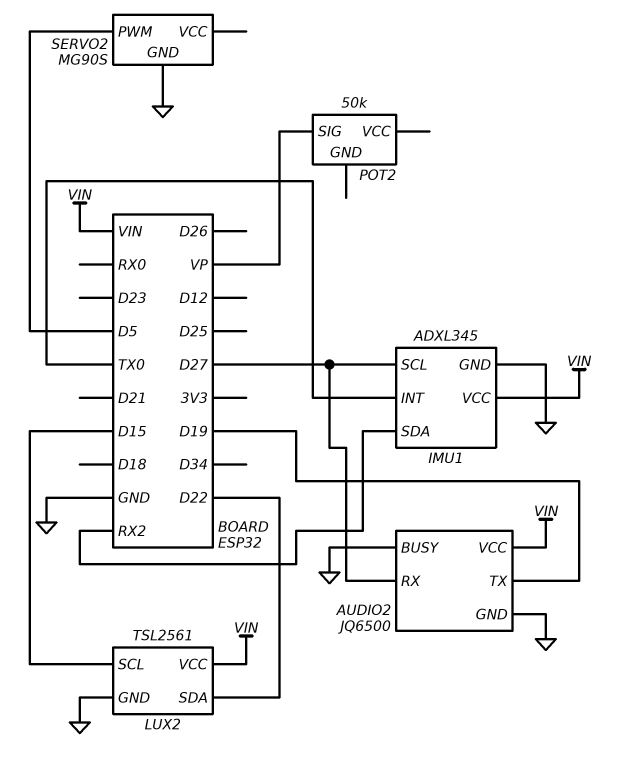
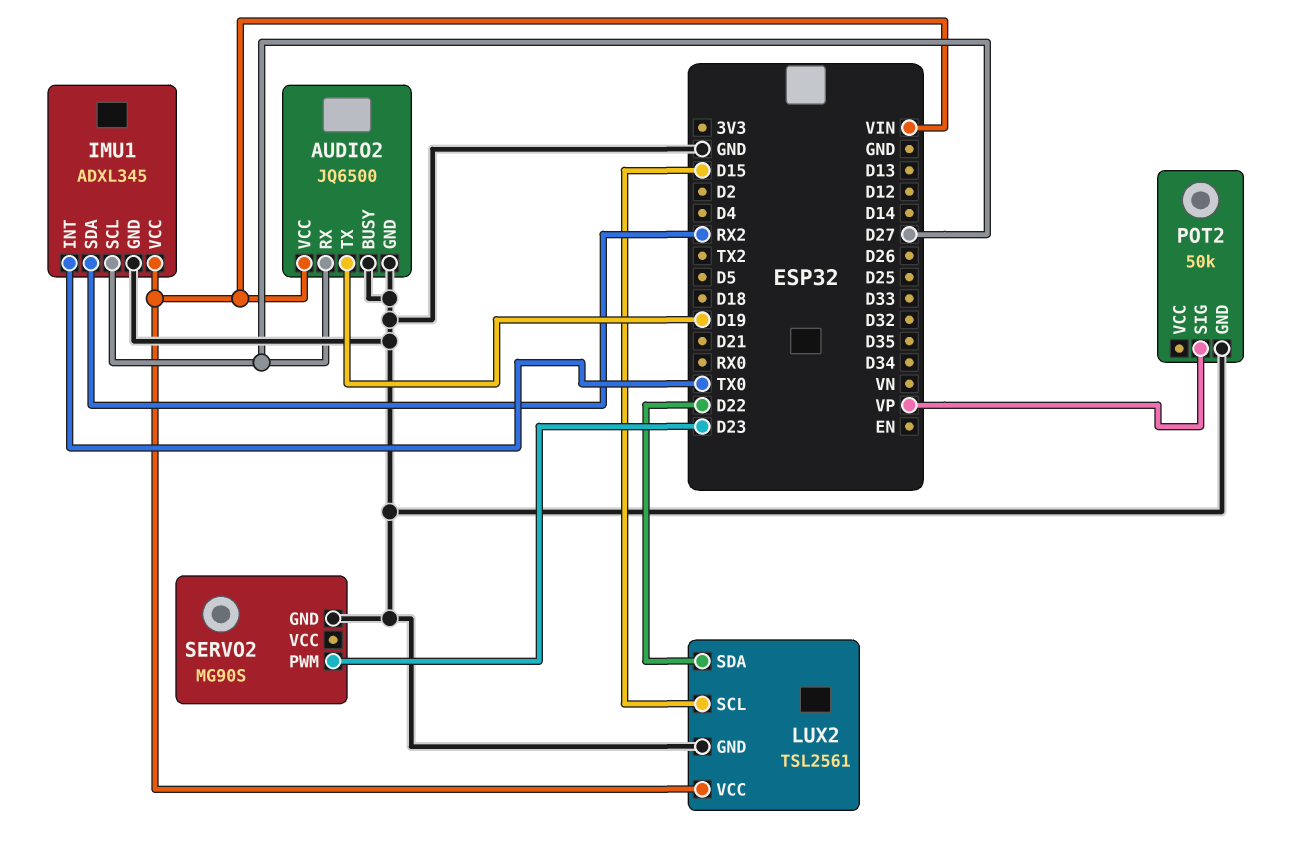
POT2 pin GND: none -> GND
SERVO2 pin PWM: D5 -> D23

